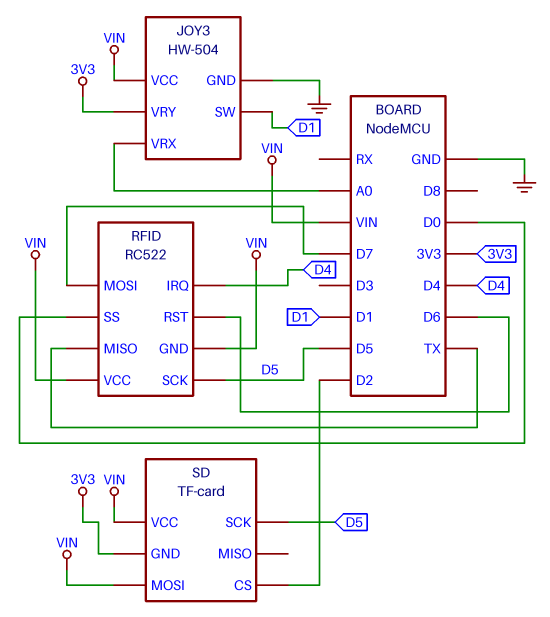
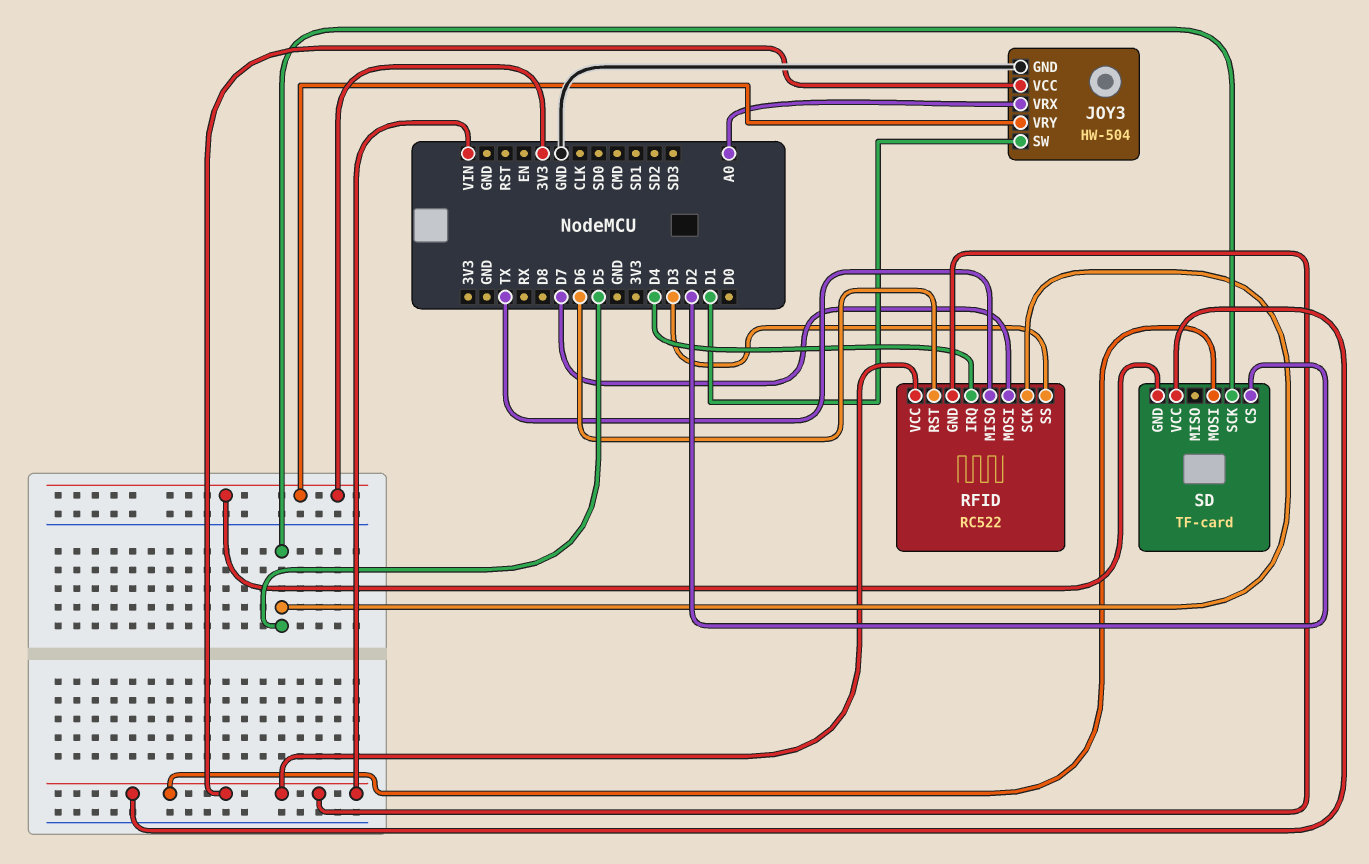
RFID pin SS: D0 -> D3

